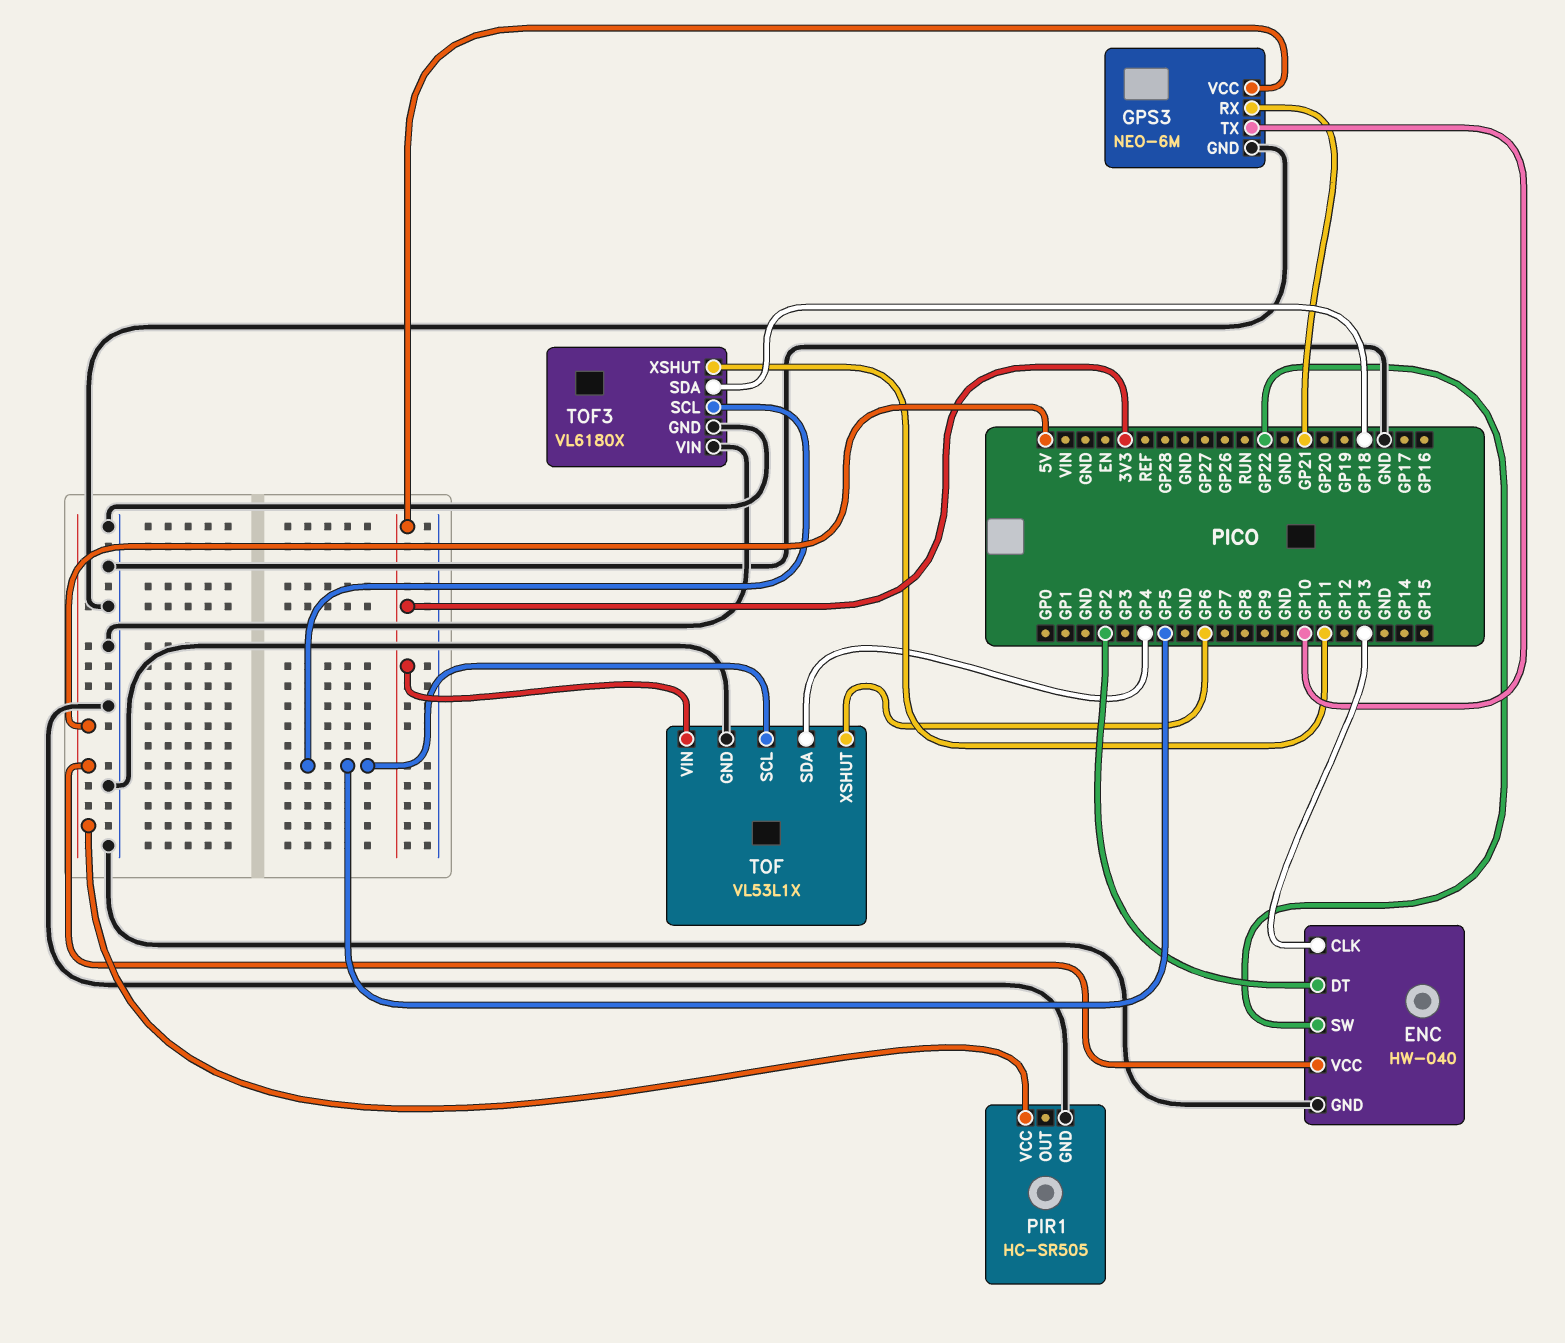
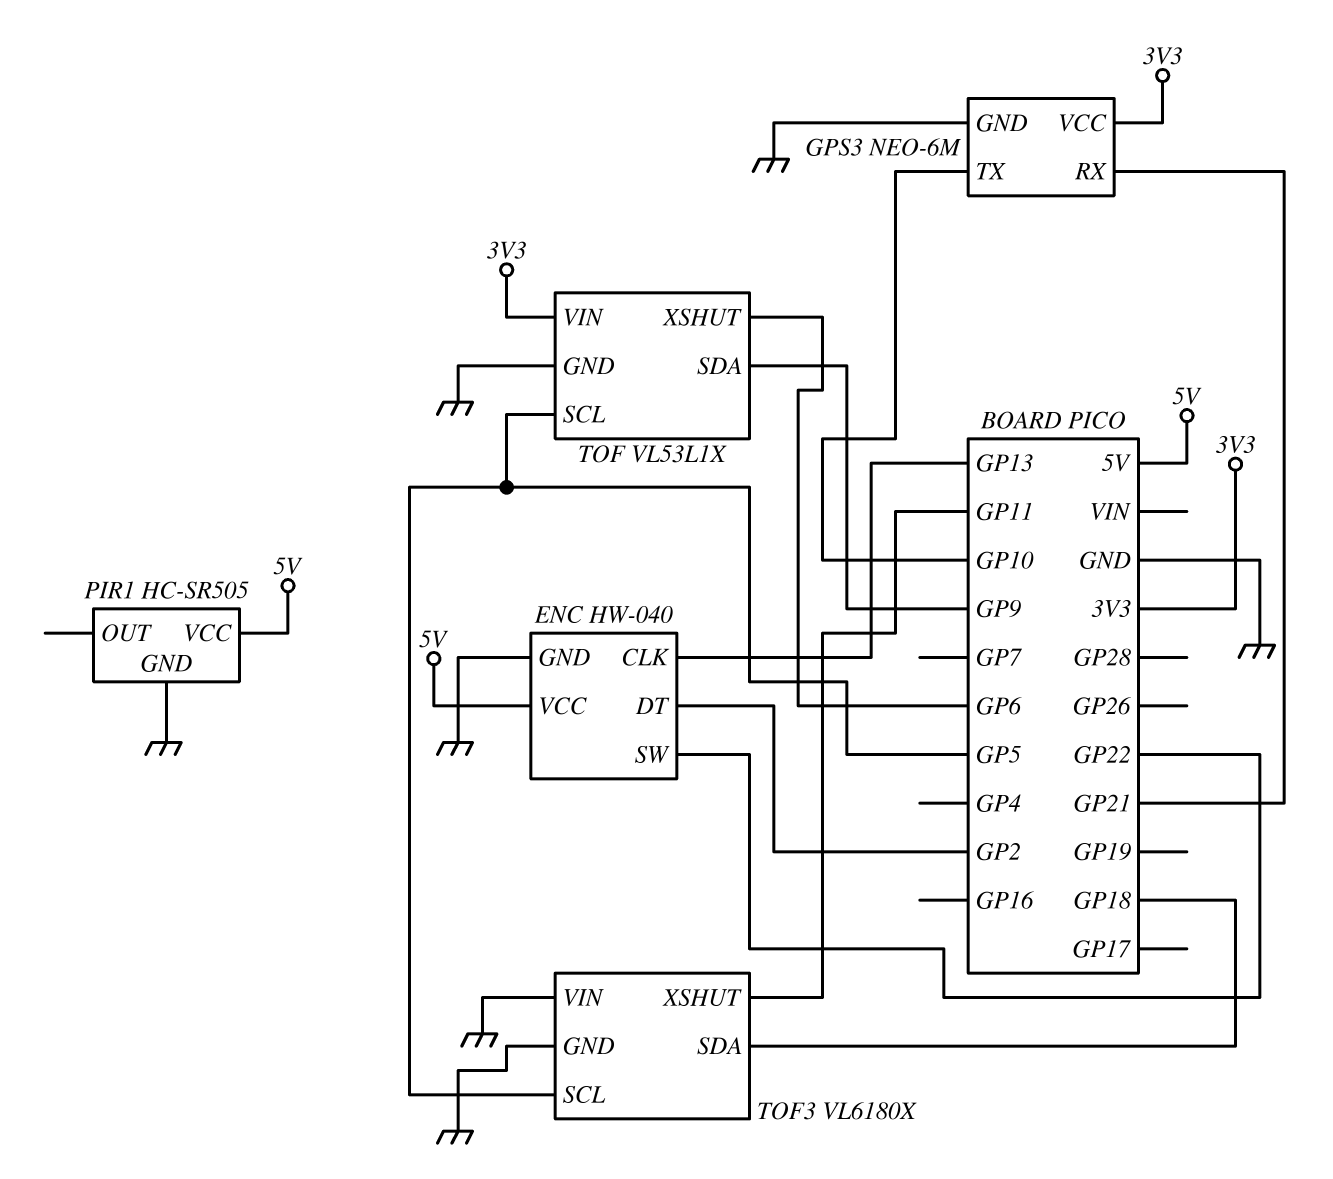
TOF pin SDA: GP4 -> GP9

